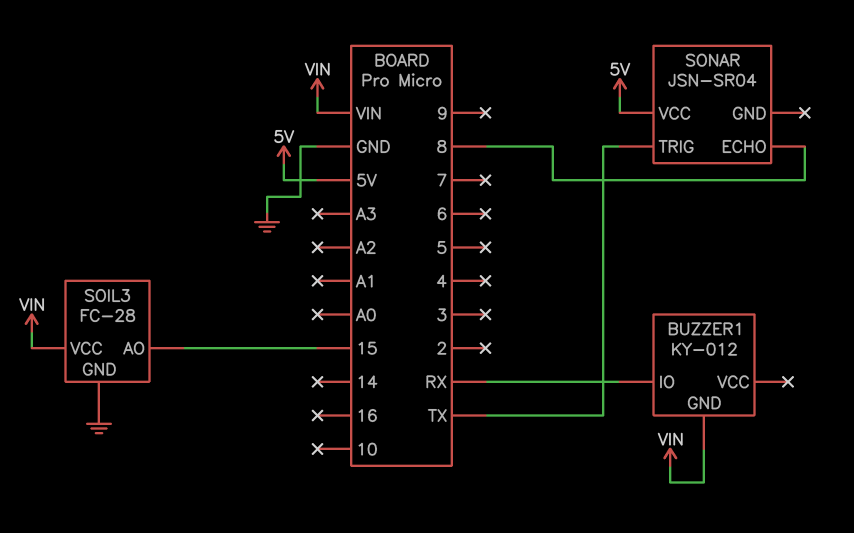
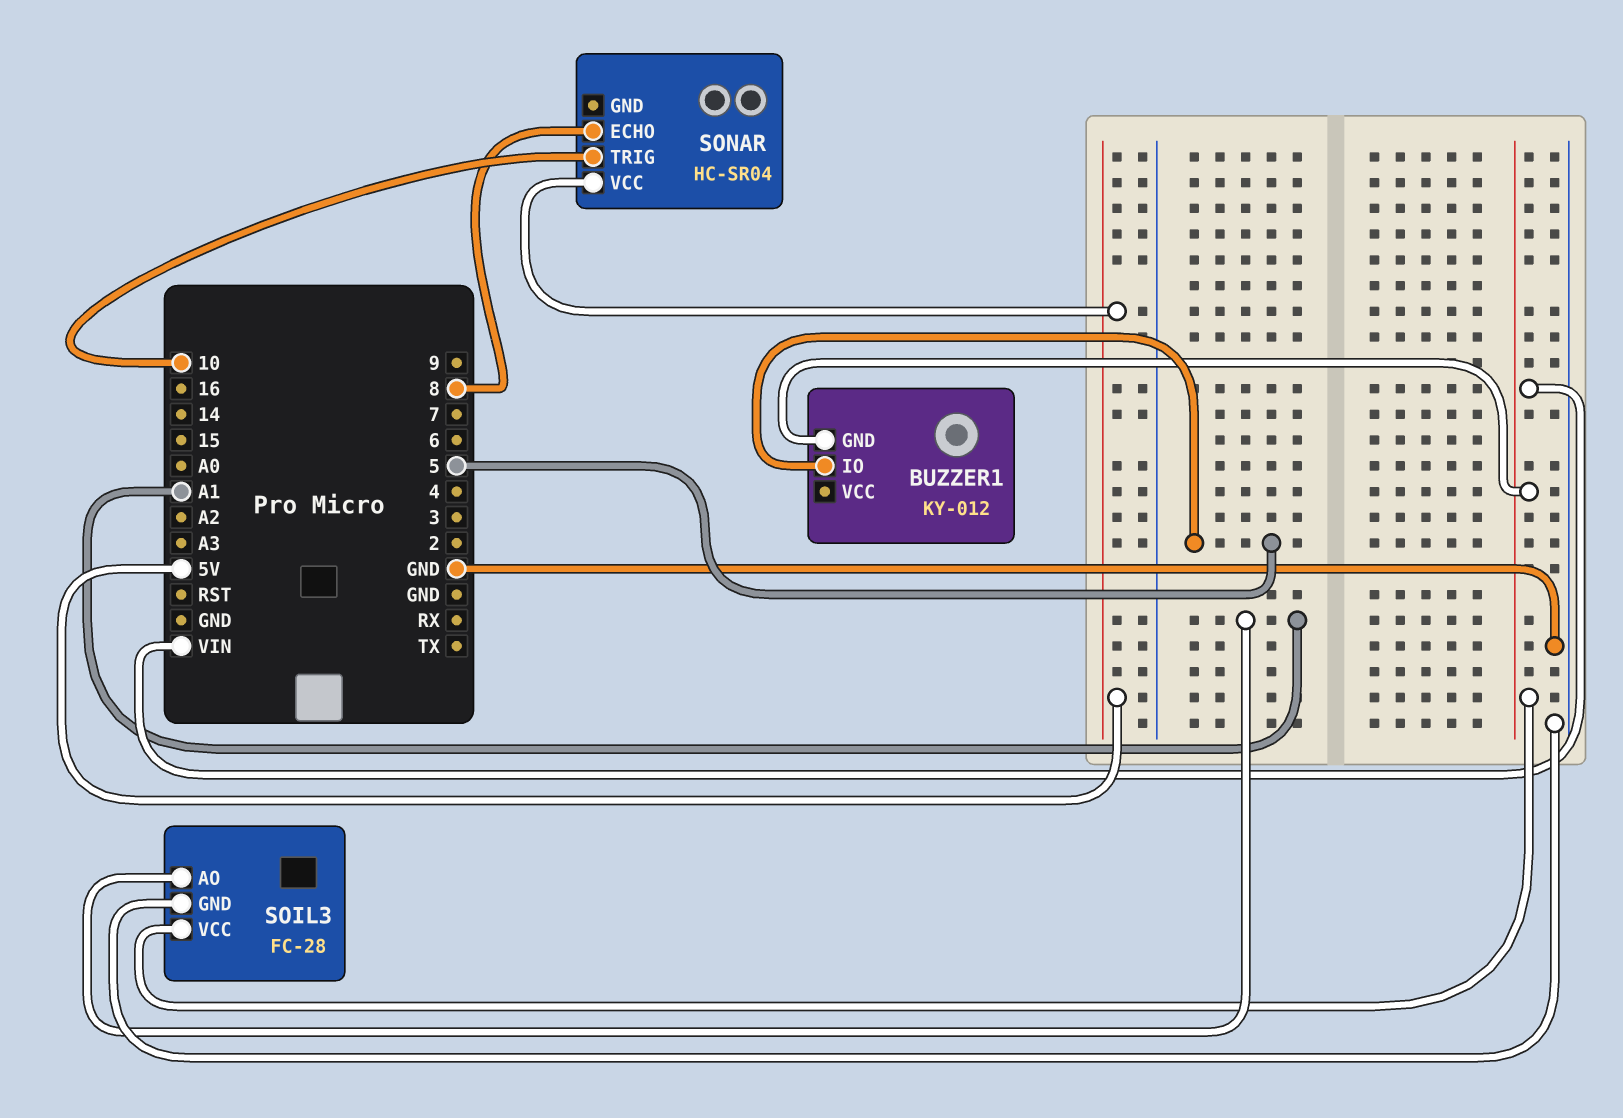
BUZZER1 pin IO: RX -> 5
SOIL3 pin AO: 15 -> A1
SONAR: JSN-SR04 -> HC-SR04
SONAR pin TRIG: TX -> 10

